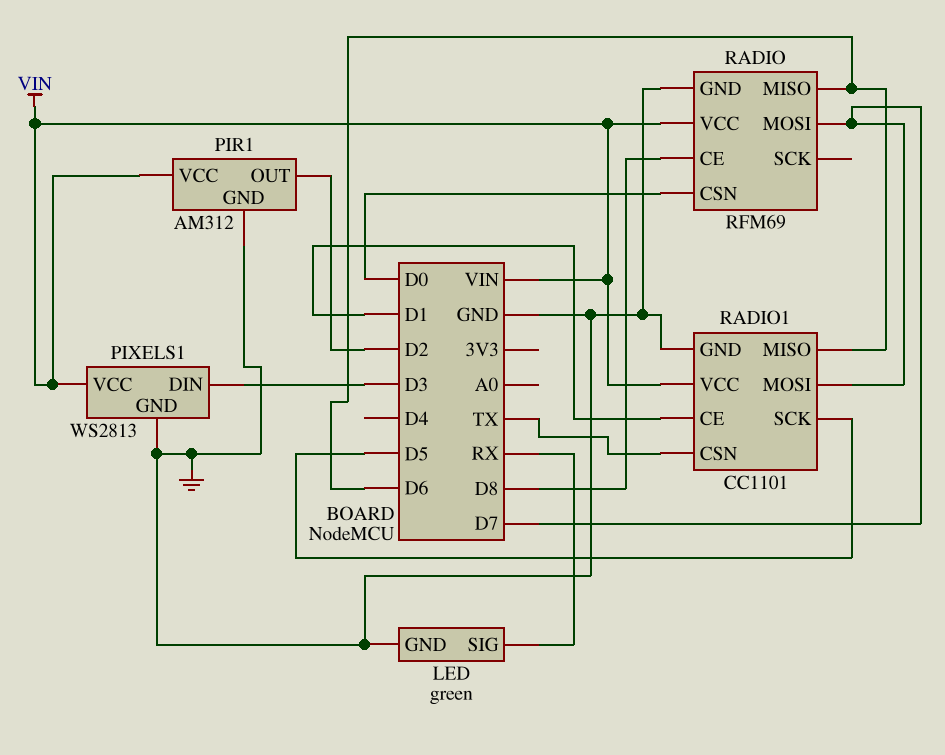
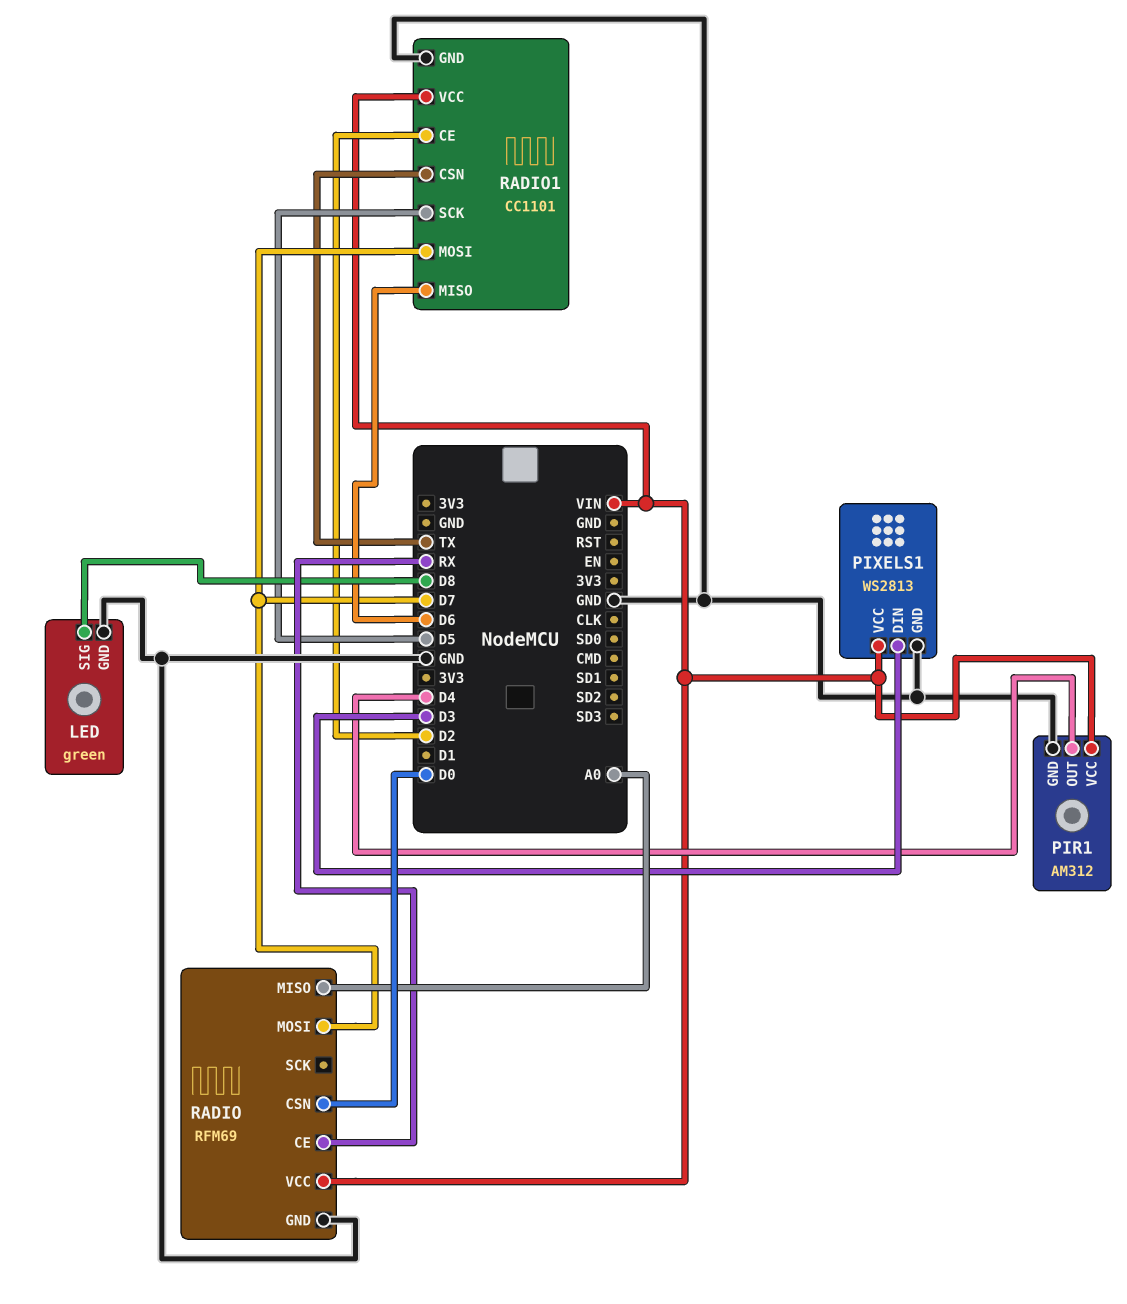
LED pin SIG: RX -> D8
PIR1 pin OUT: D2 -> D4
RADIO pin CE: D8 -> RX
RADIO pin MISO: D6 -> A0
RADIO1 pin CE: D1 -> D2

